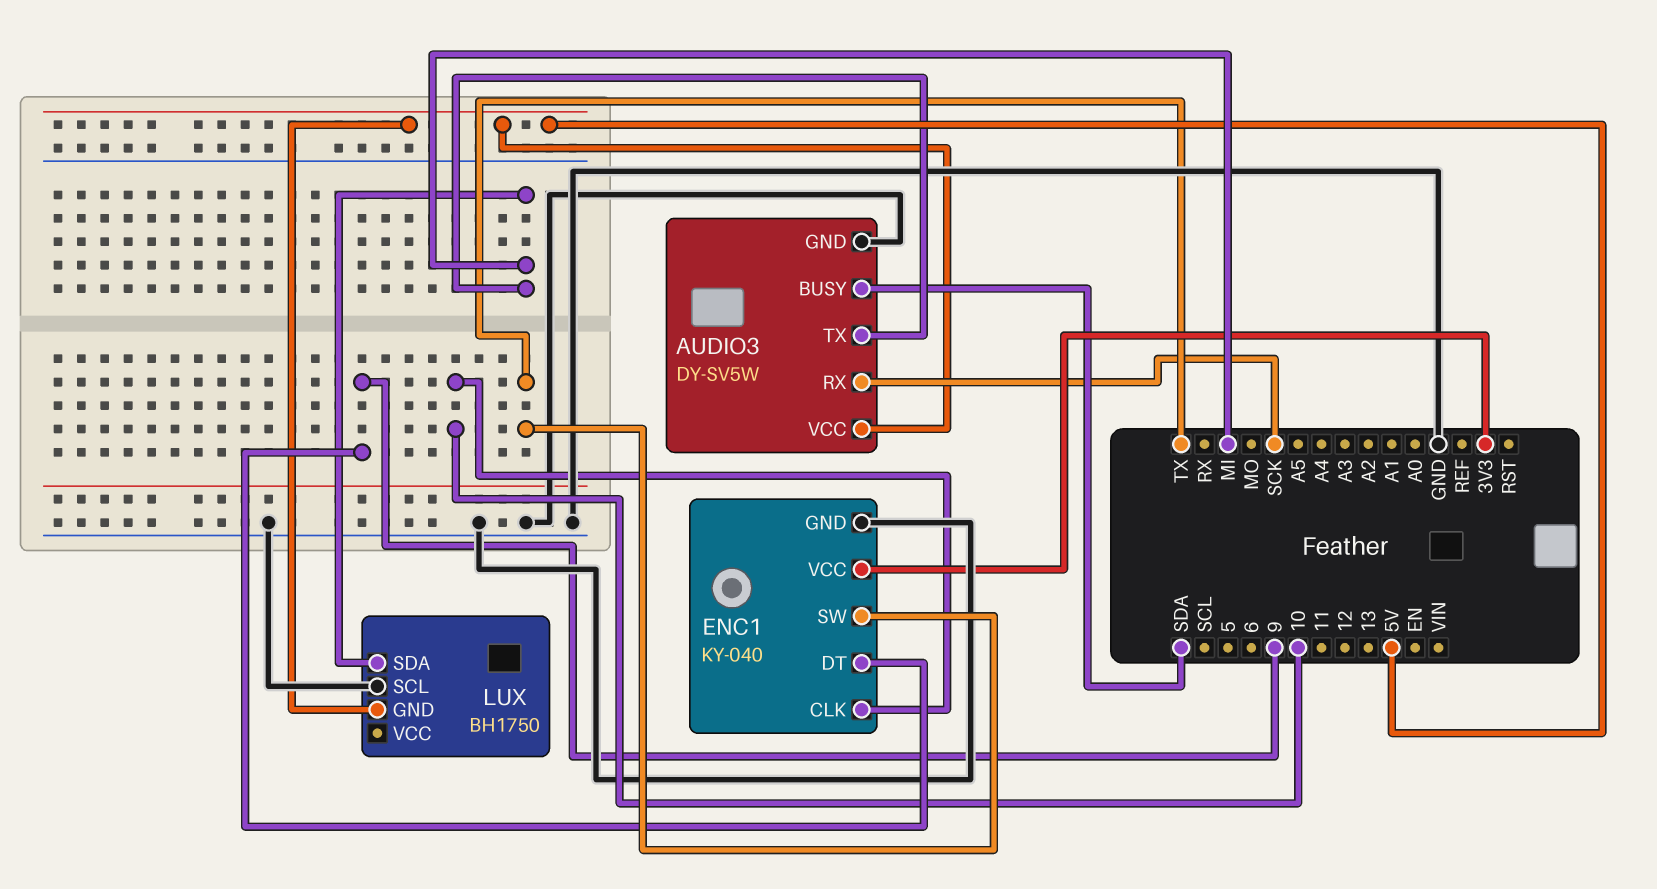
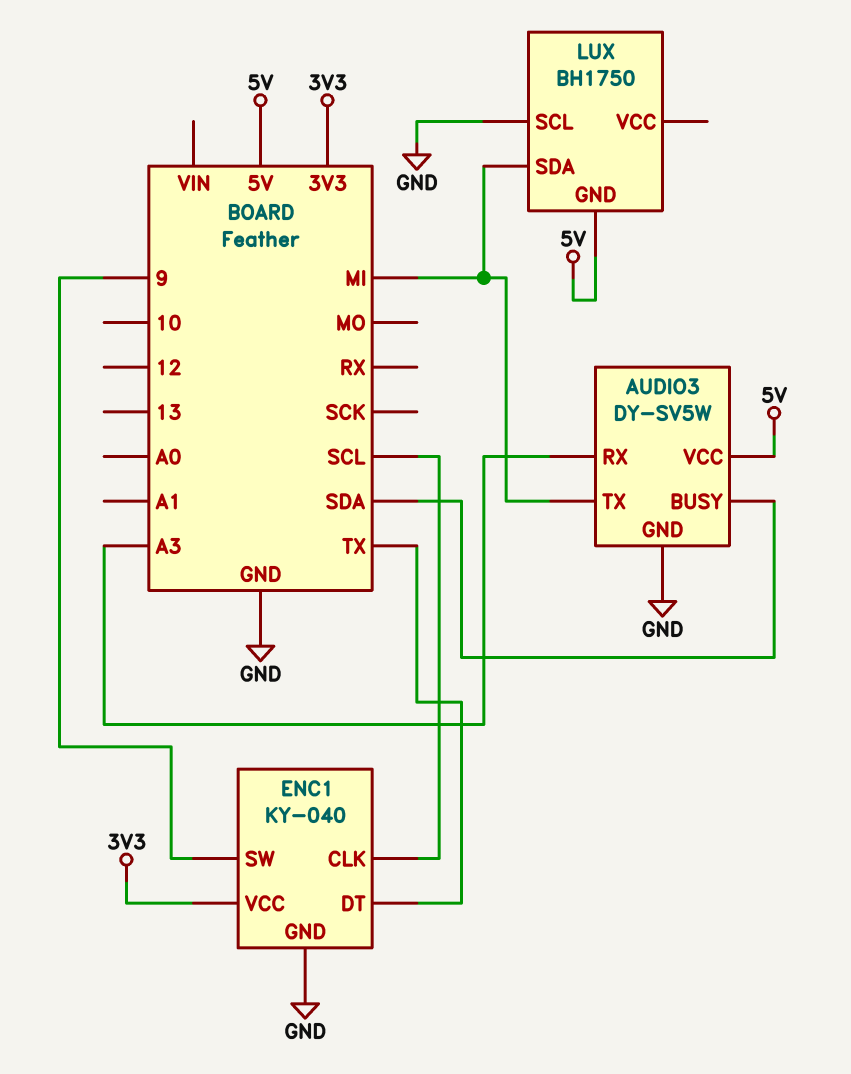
AUDIO3 pin RX: SCK -> A3
ENC1 pin CLK: 10 -> SCL
ENC1 pin DT: 9 -> TX
ENC1 pin SW: TX -> 9

